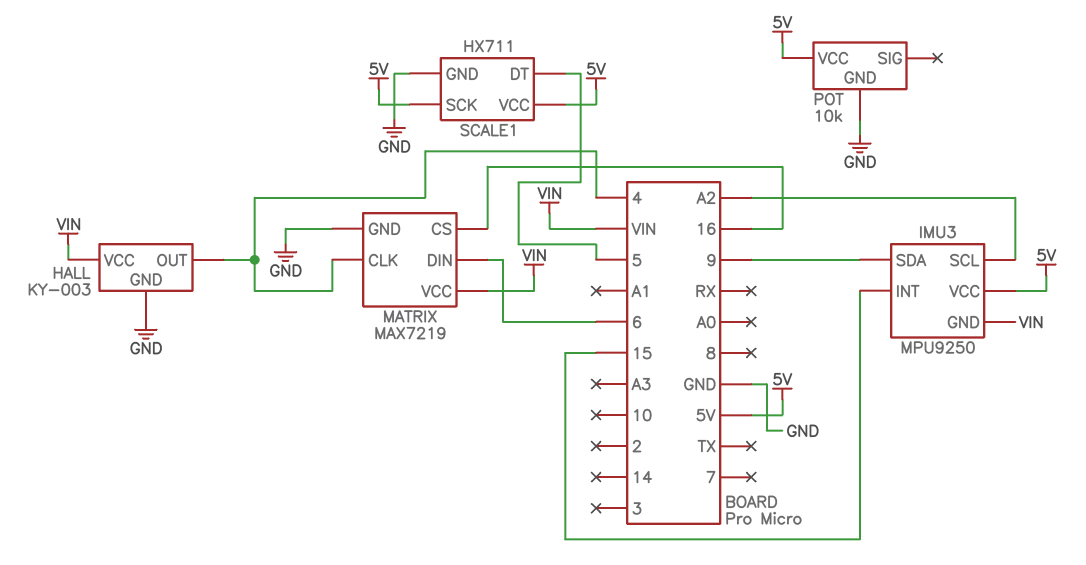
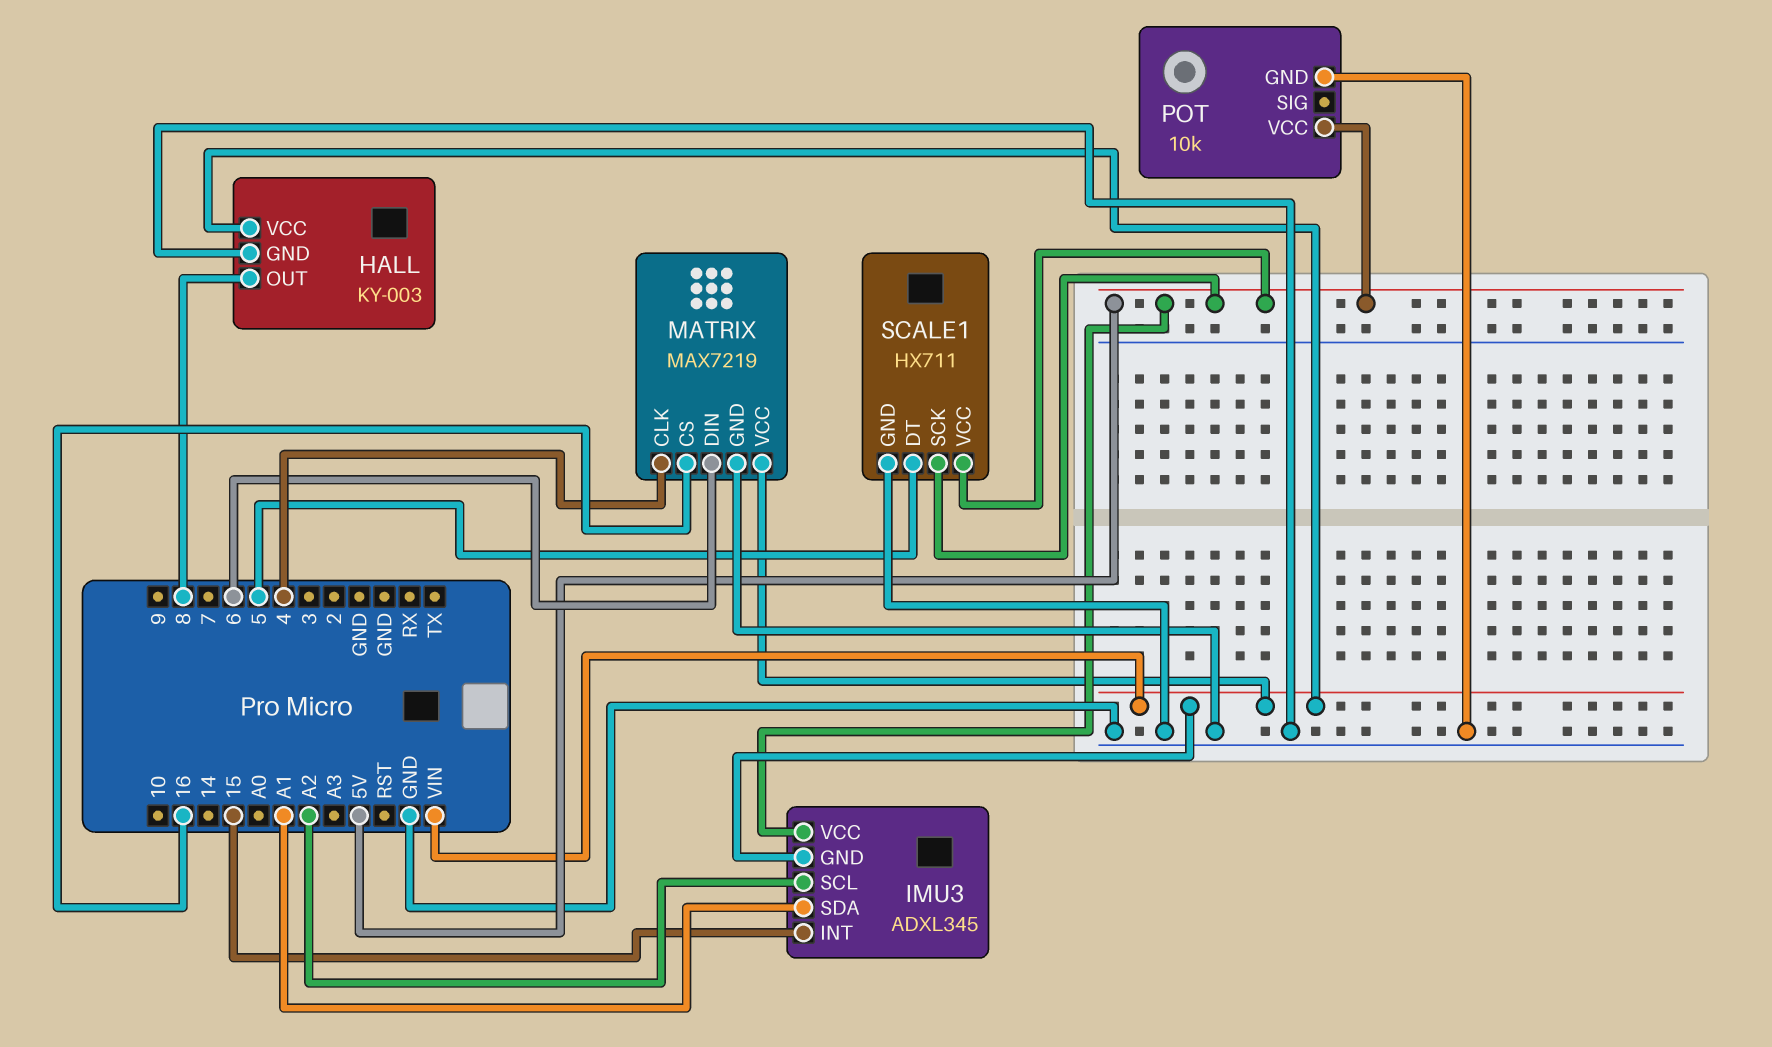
HALL pin OUT: 4 -> 8
IMU3: MPU9250 -> ADXL345
IMU3 pin SDA: 9 -> A1

